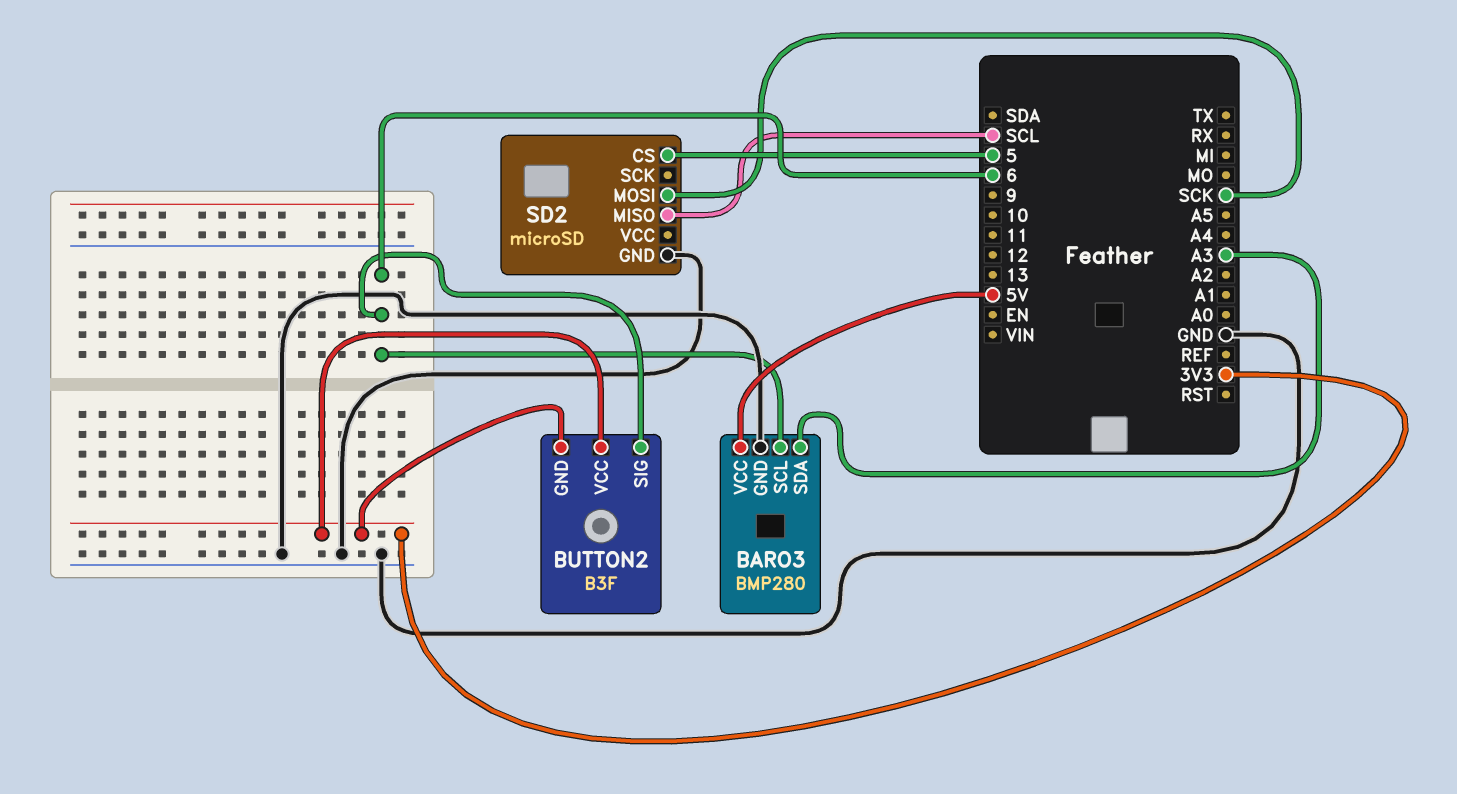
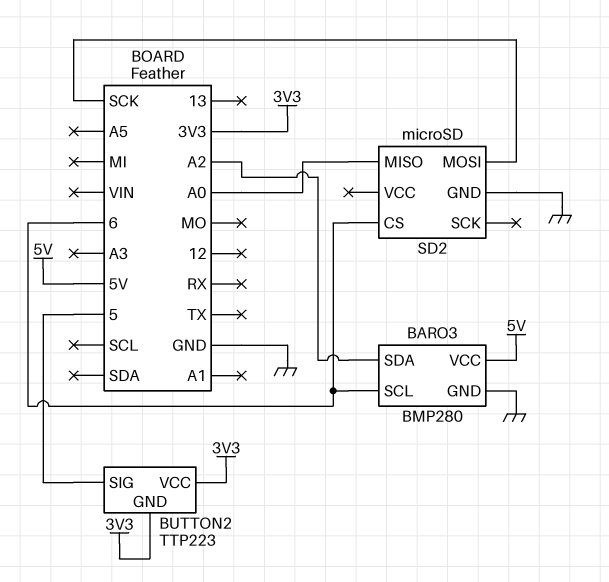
BARO3 pin SDA: A3 -> A2
BUTTON2: B3F -> TTP223
BUTTON2 pin SIG: 6 -> 5
SD2 pin CS: 5 -> 6
SD2 pin MISO: SCL -> A0

